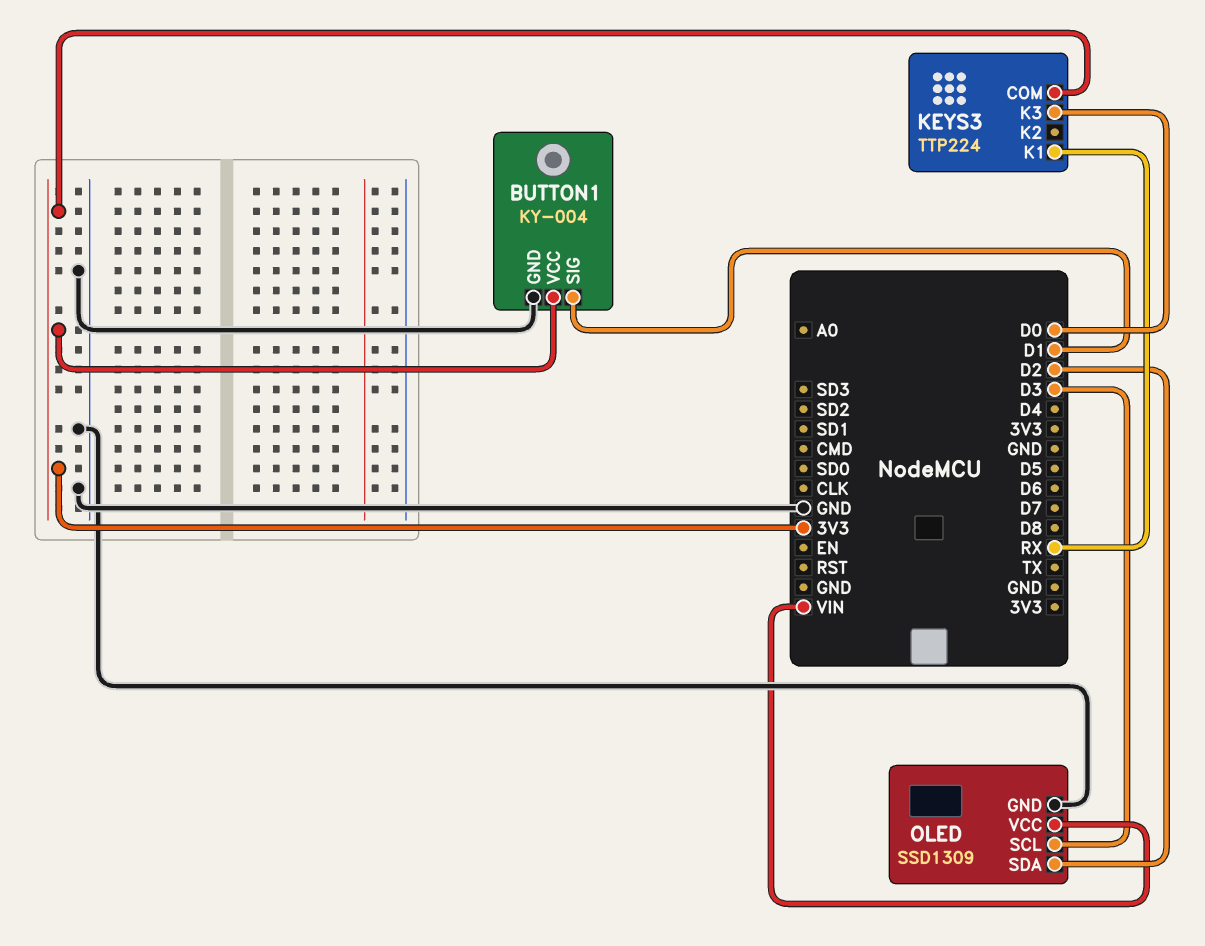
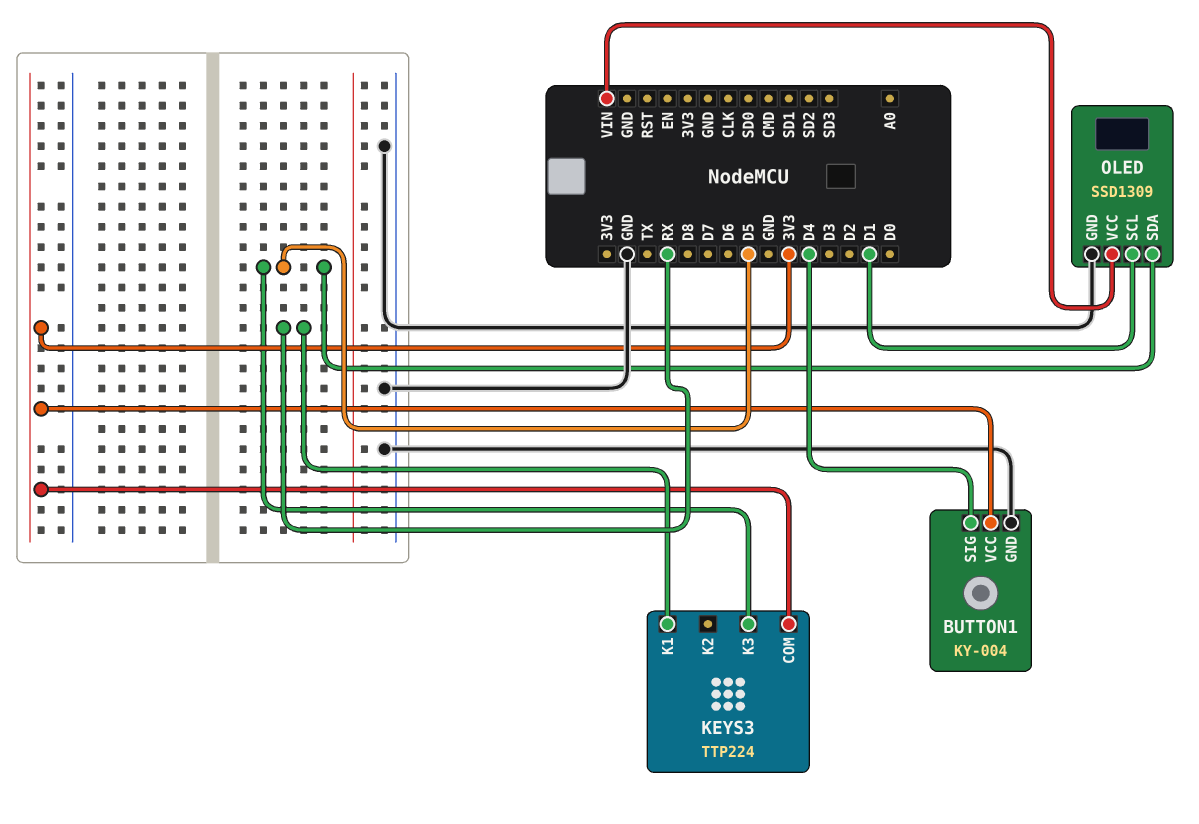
BUTTON1 pin SIG: D1 -> D4
KEYS3 pin K3: D0 -> D5
OLED pin SCL: D3 -> D1
OLED pin SDA: D2 -> D5

